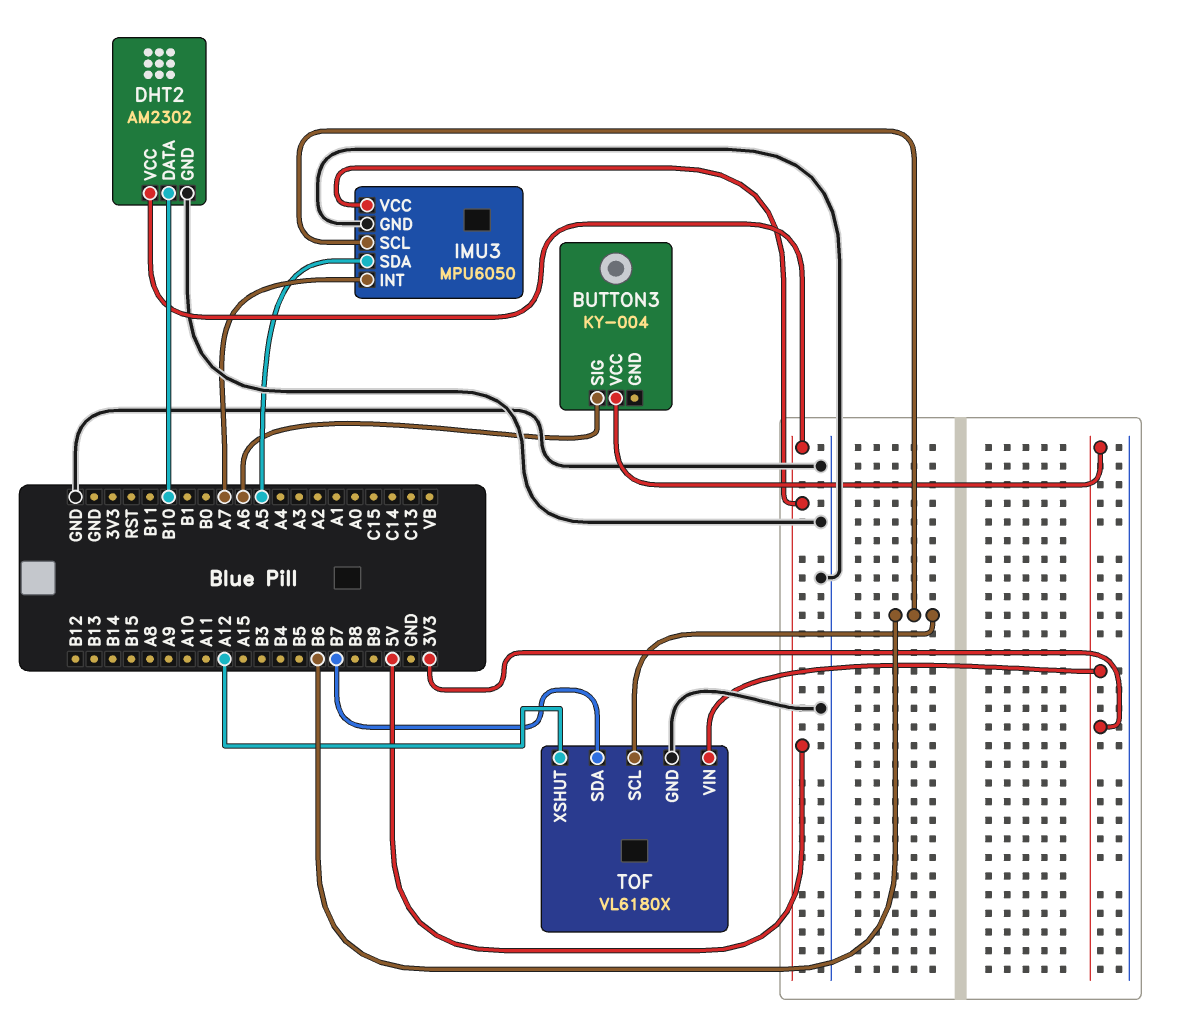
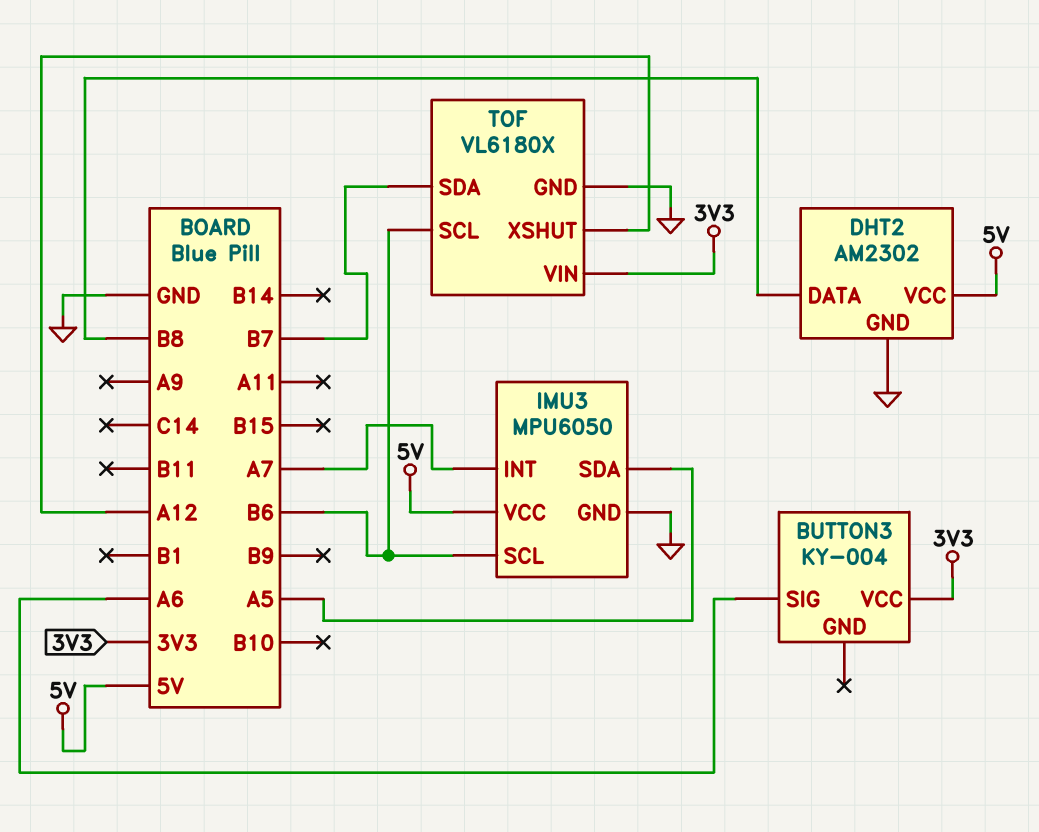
DHT2 pin DATA: B10 -> B8

